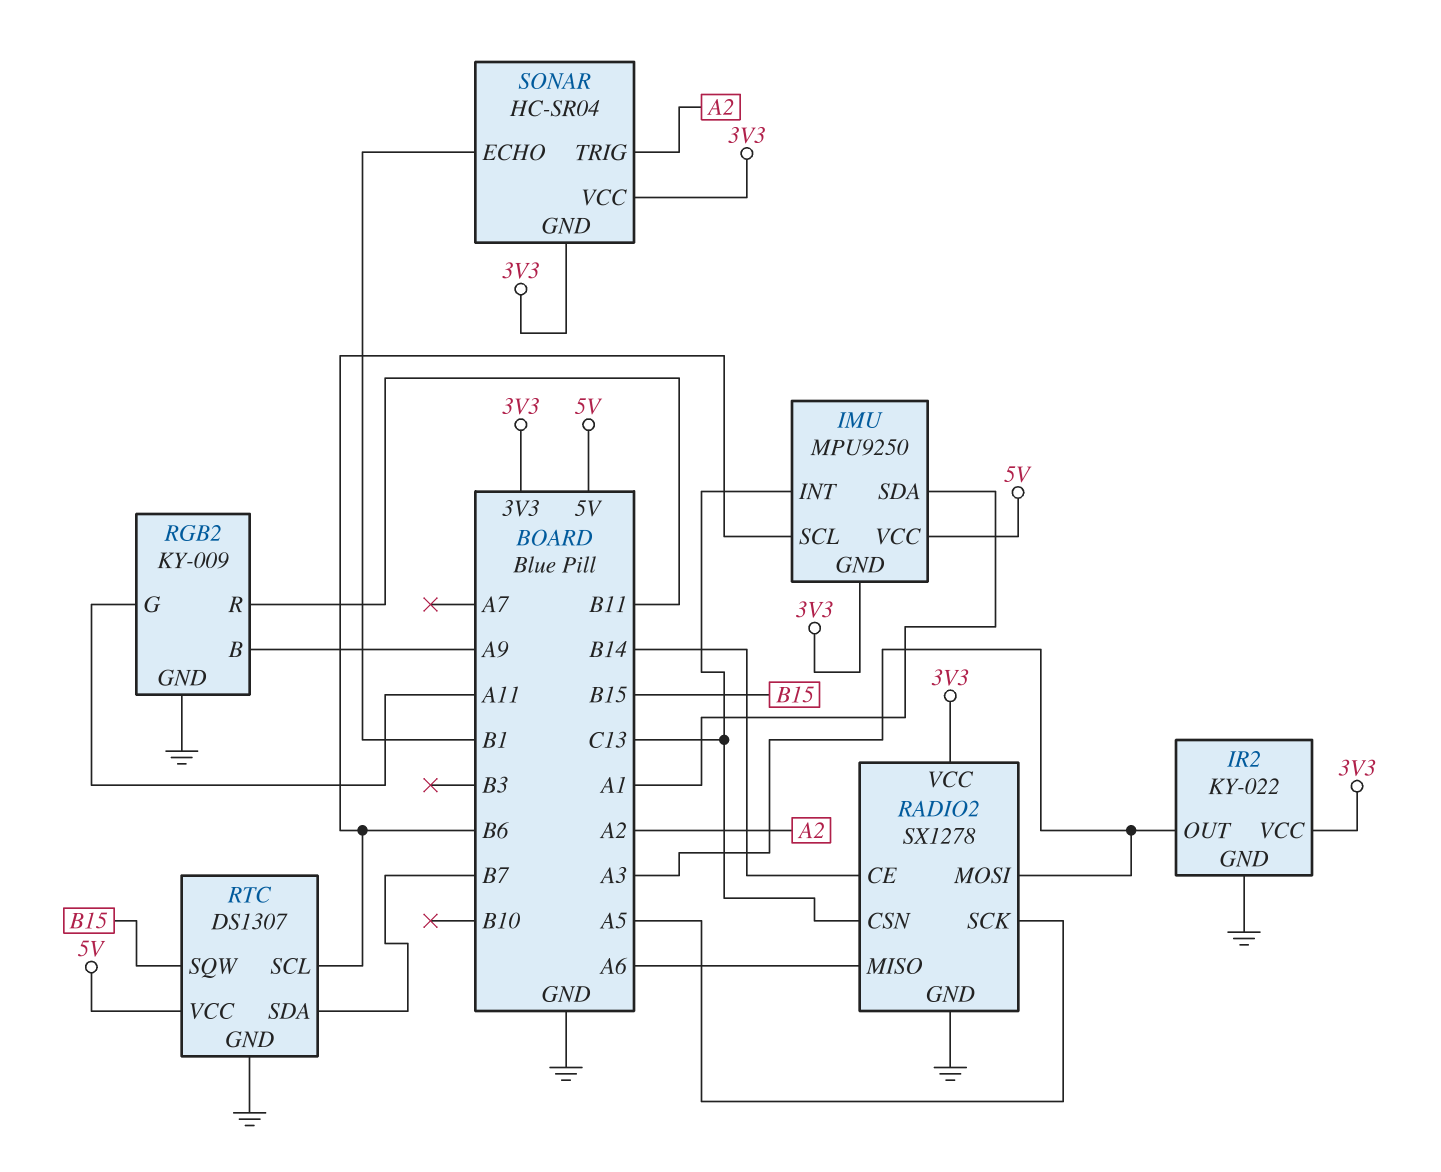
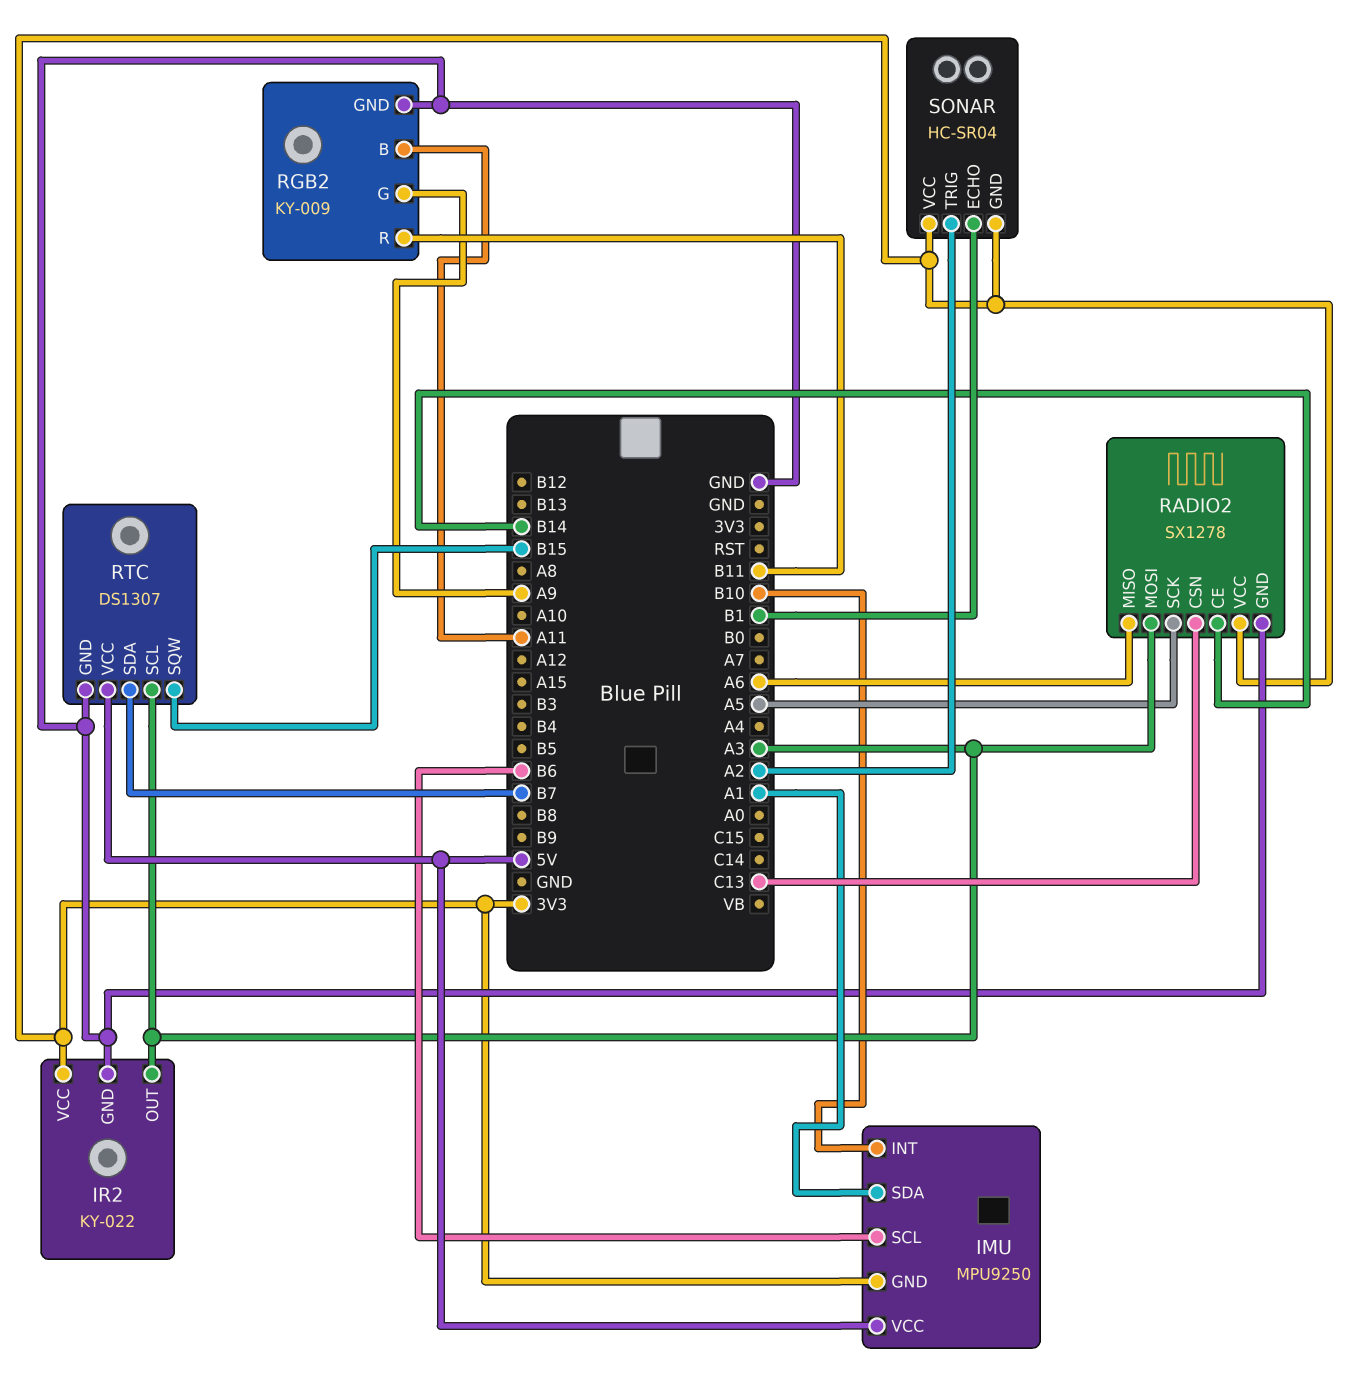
IMU pin INT: C13 -> B10
RGB2 pin B: A9 -> A11
RGB2 pin G: A11 -> A9
RTC pin SCL: B6 -> A3

